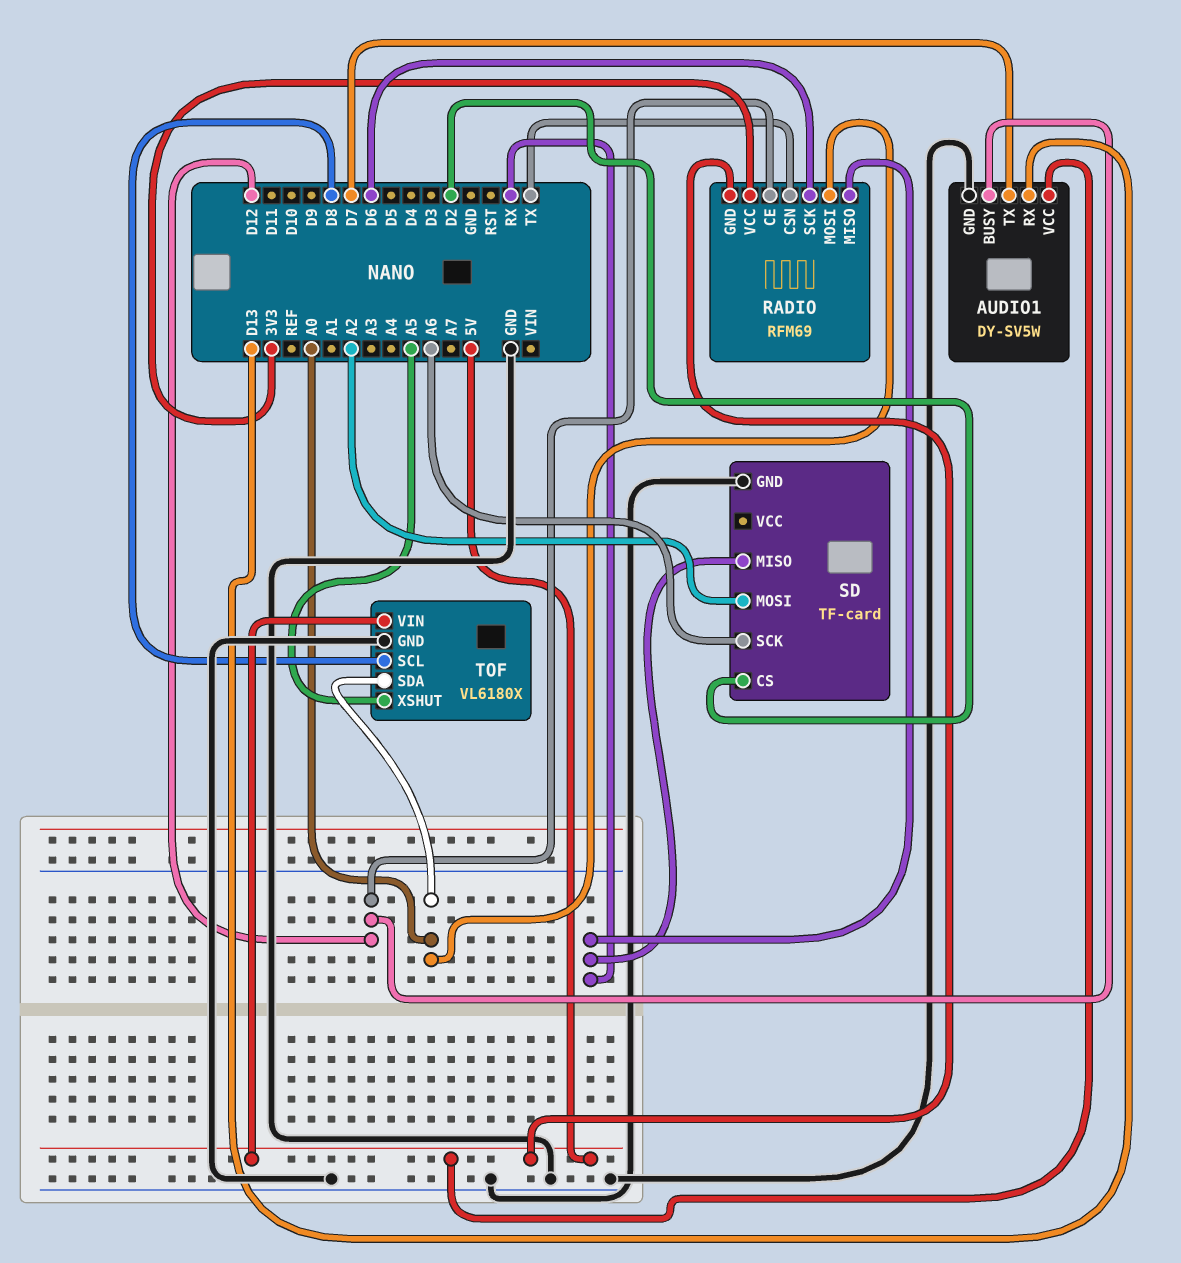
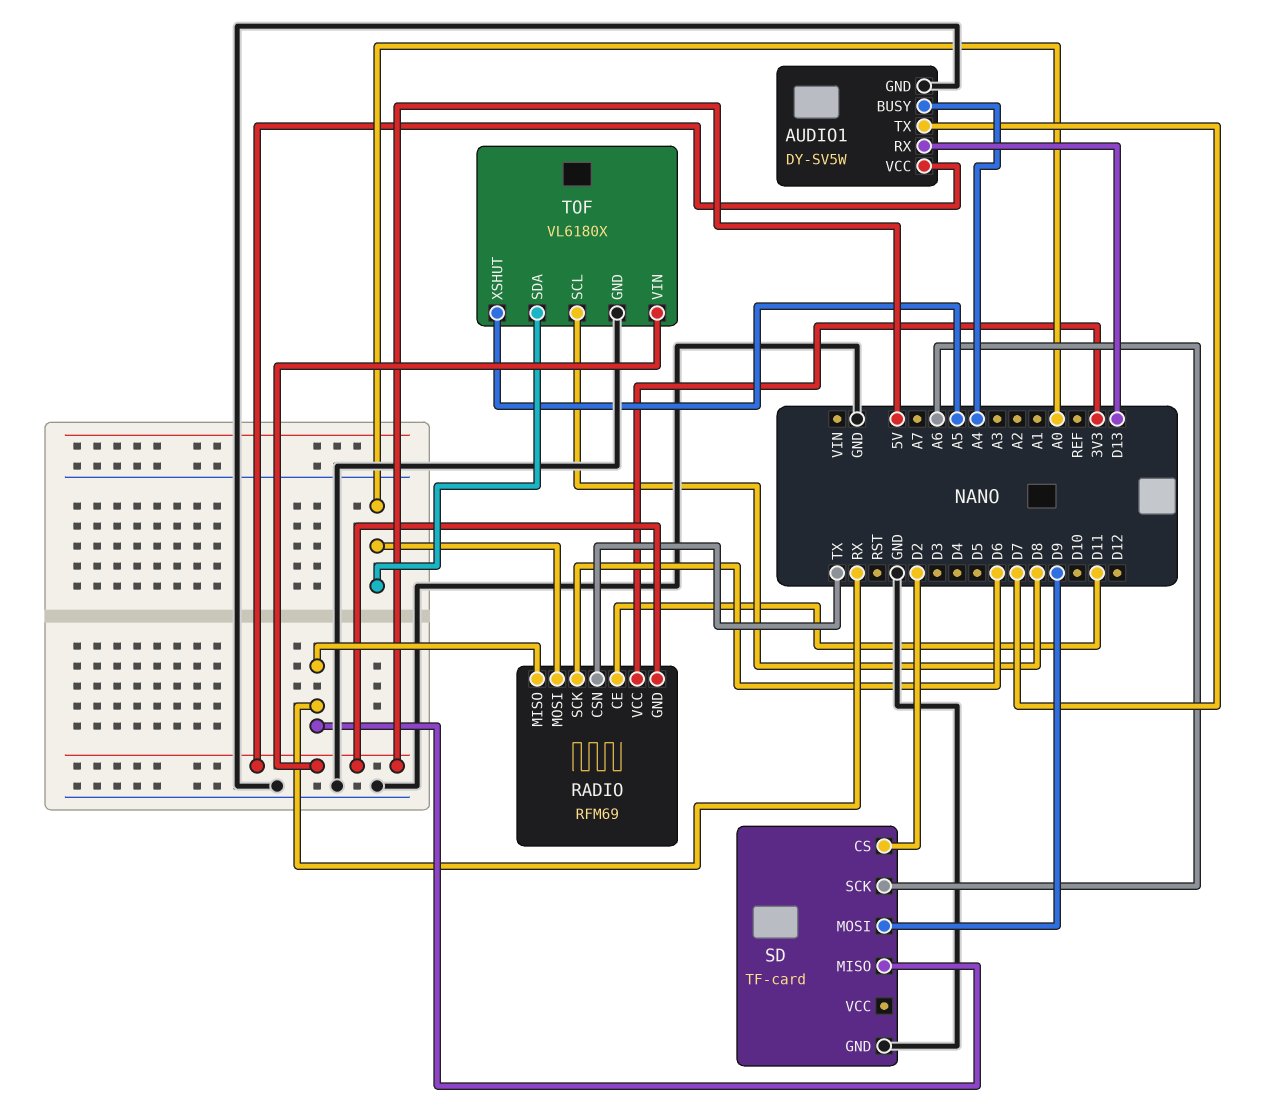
AUDIO1 pin BUSY: D12 -> A4
RADIO pin CE: D12 -> D11
SD pin MOSI: A2 -> D9

